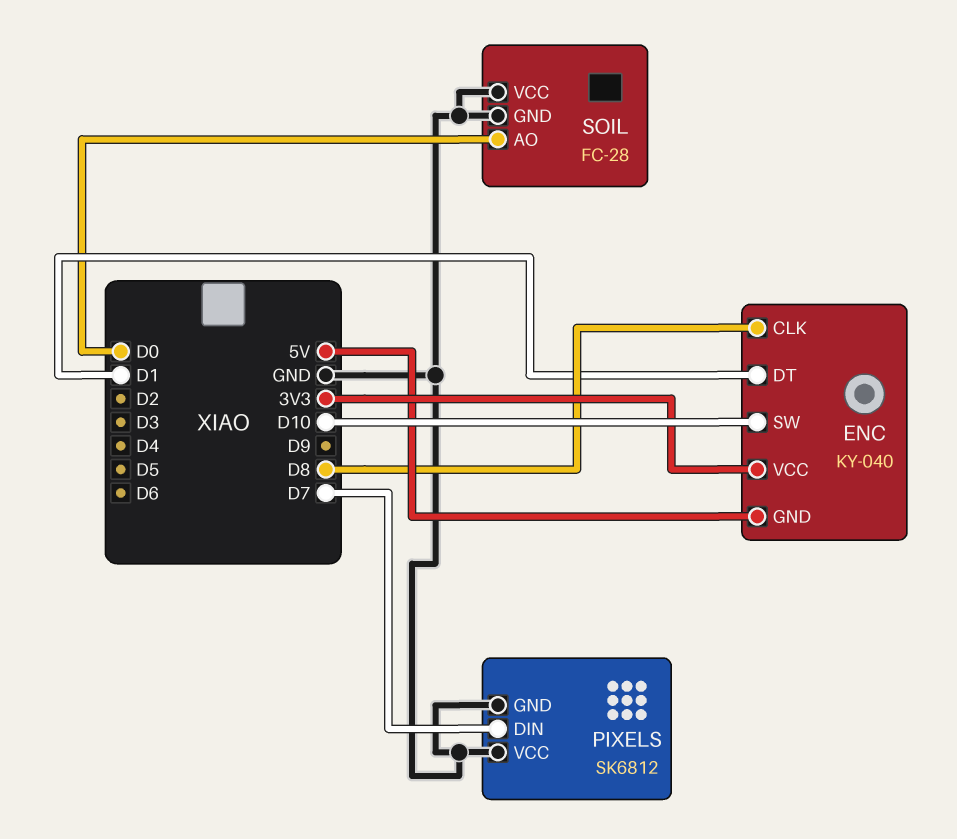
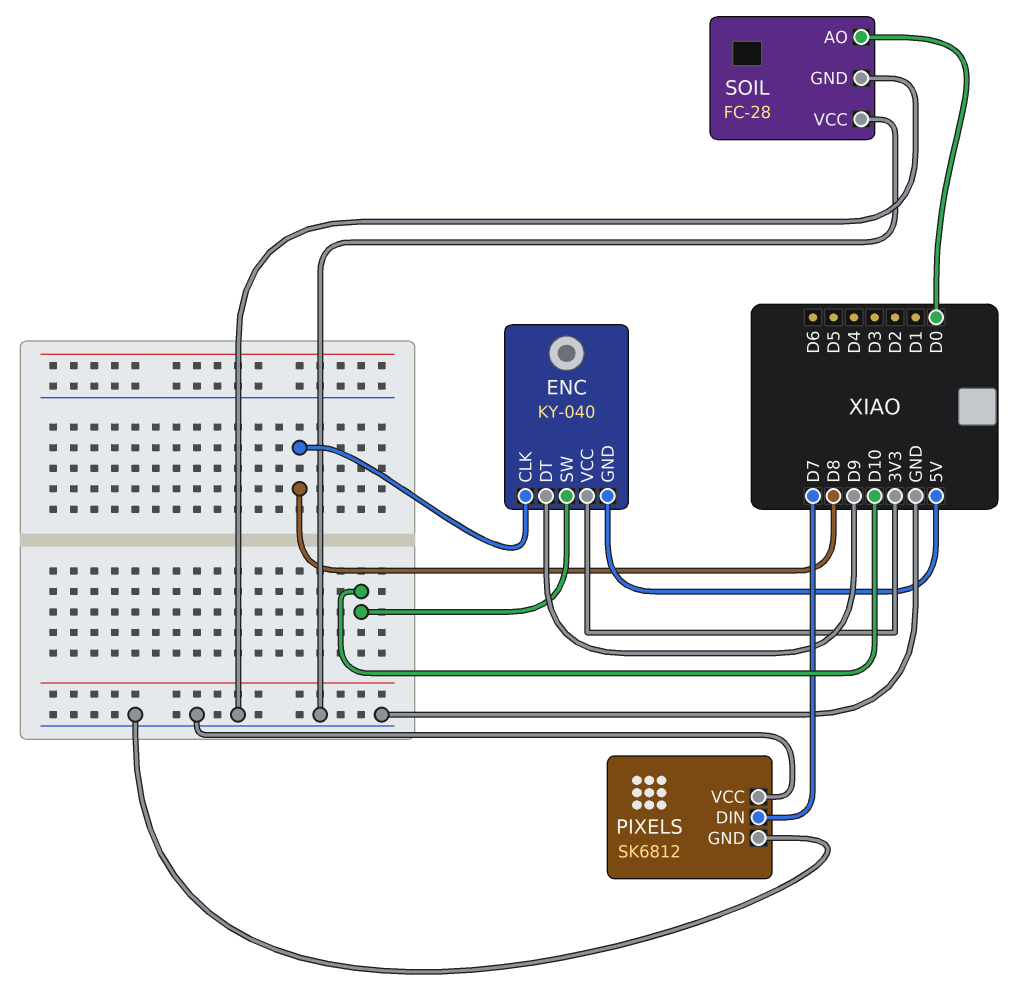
ENC pin DT: D1 -> D9

